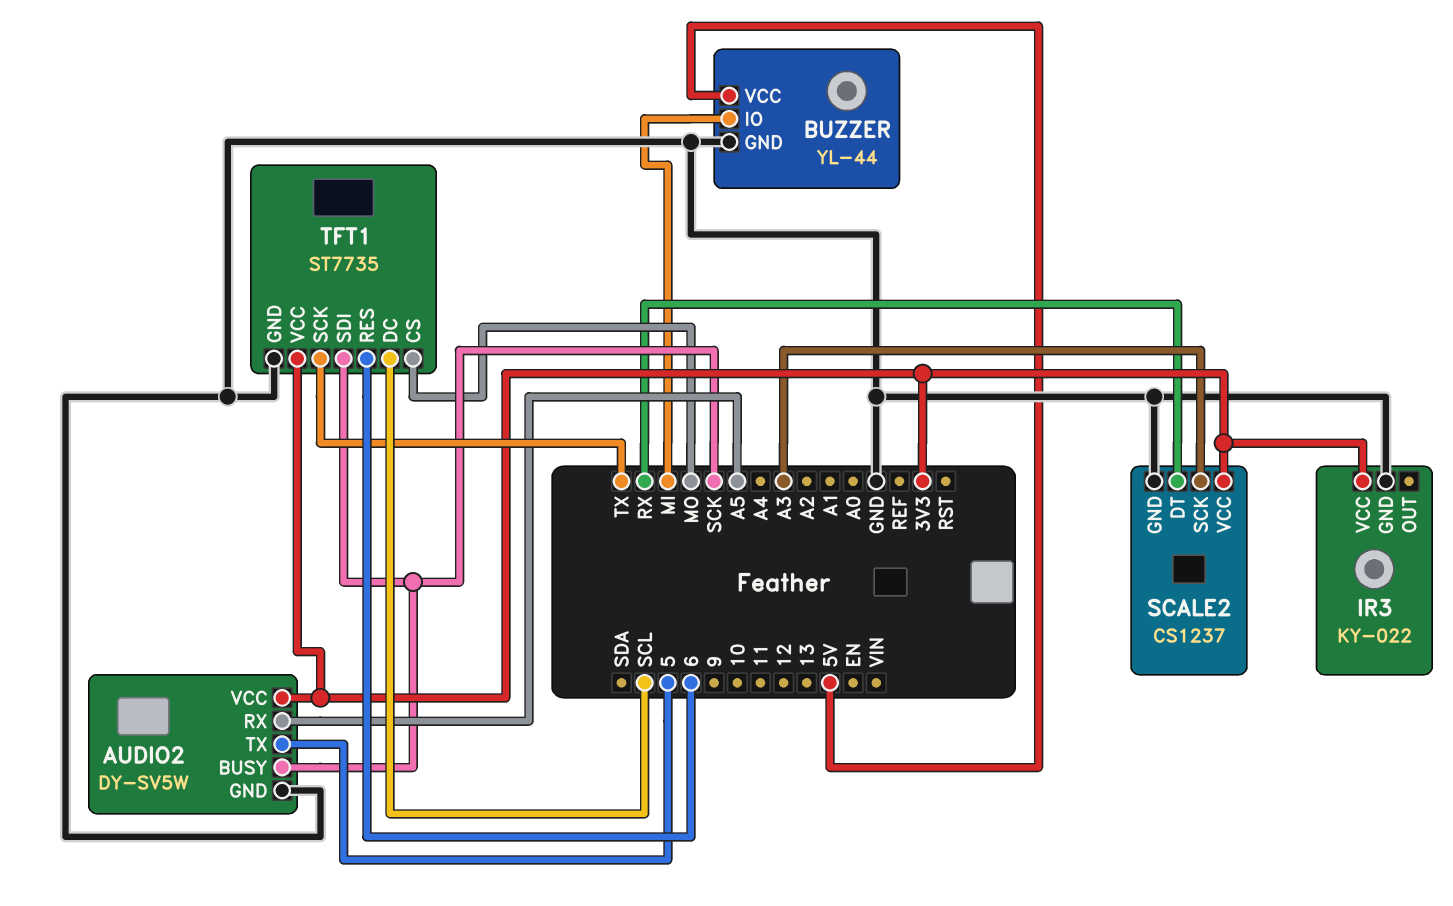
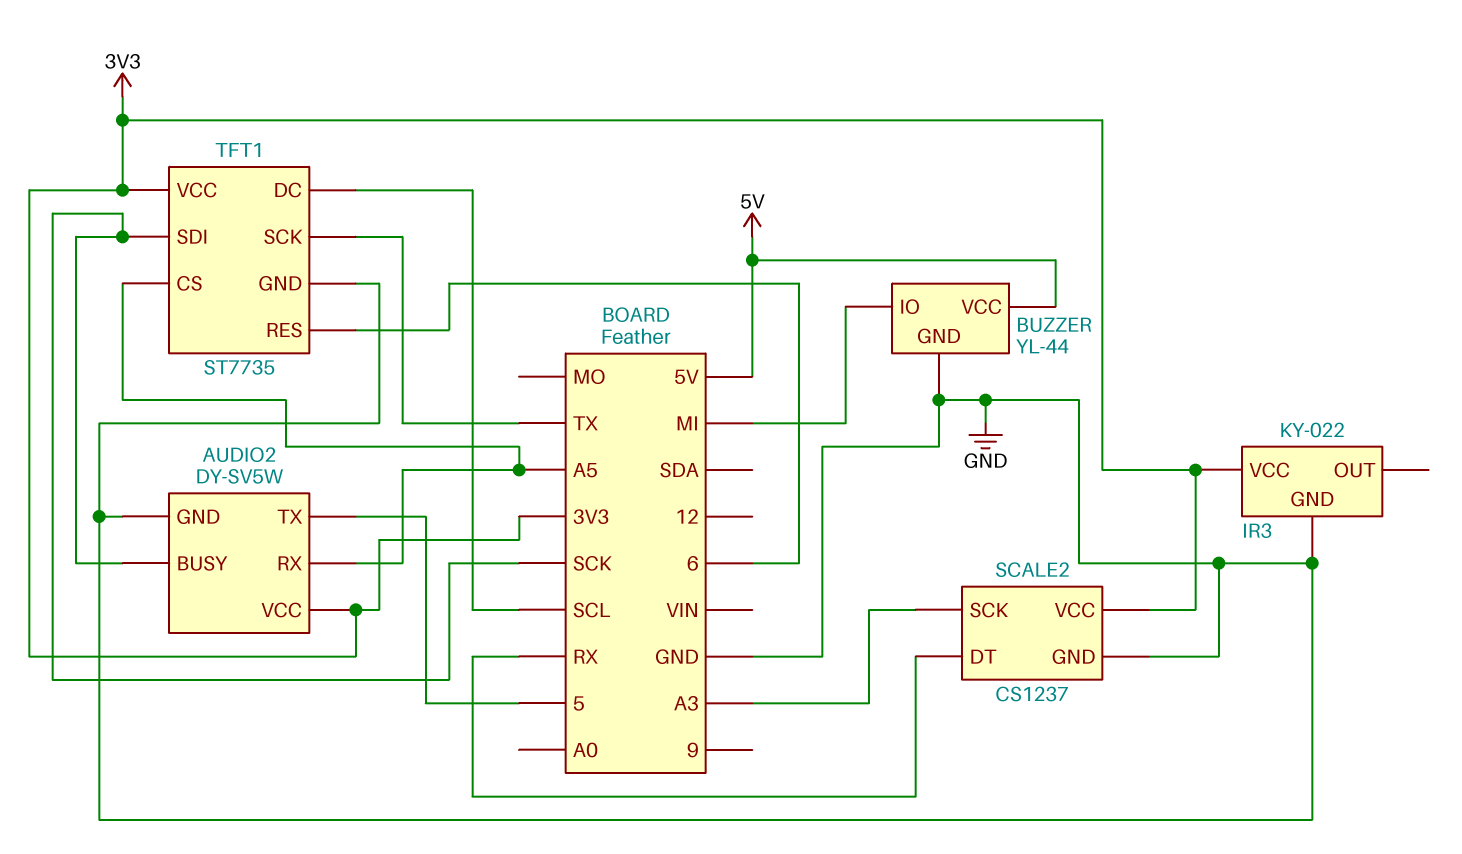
TFT1 pin CS: MO -> A5

